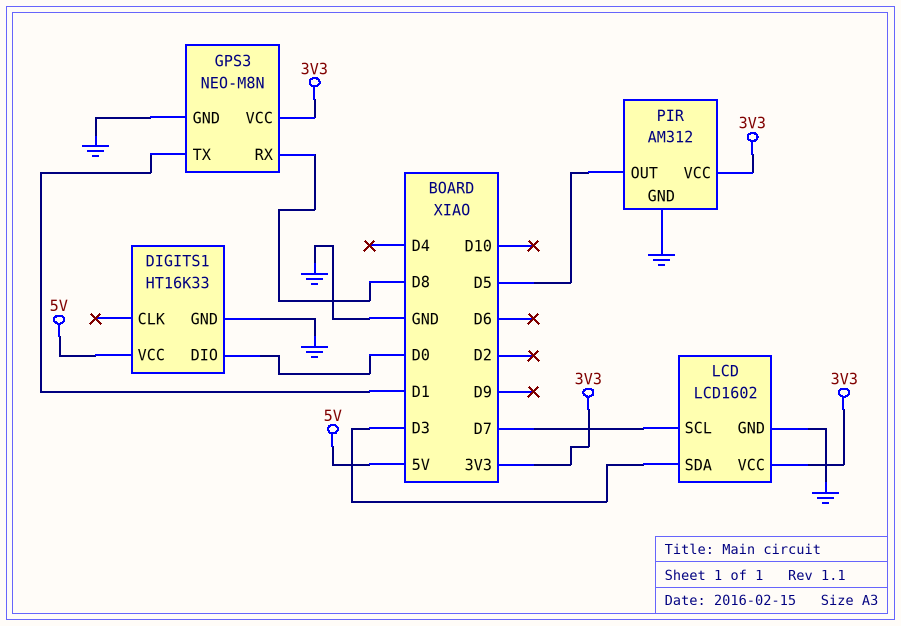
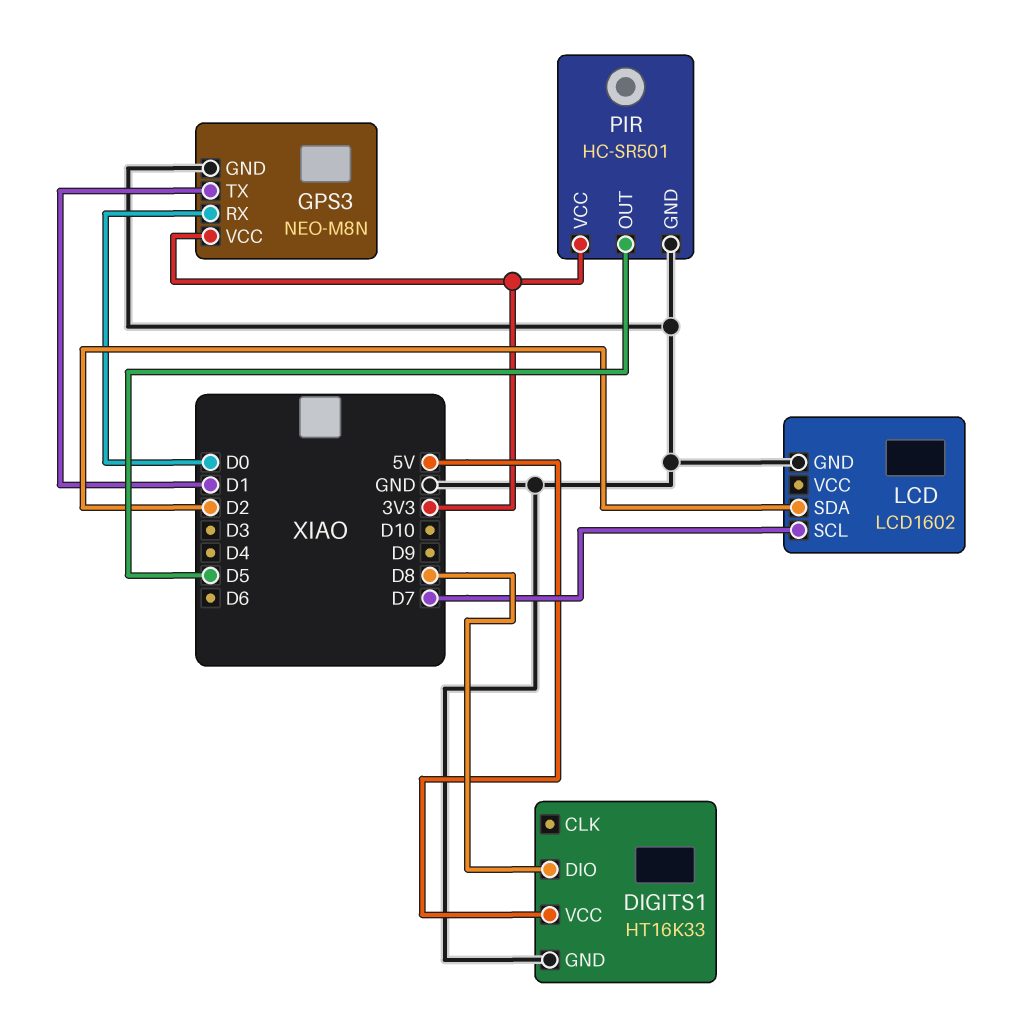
DIGITS1 pin DIO: D0 -> D8
GPS3 pin RX: D8 -> D0
LCD pin SDA: D3 -> D2
LCD pin VCC: 3V3 -> none
PIR: AM312 -> HC-SR501

